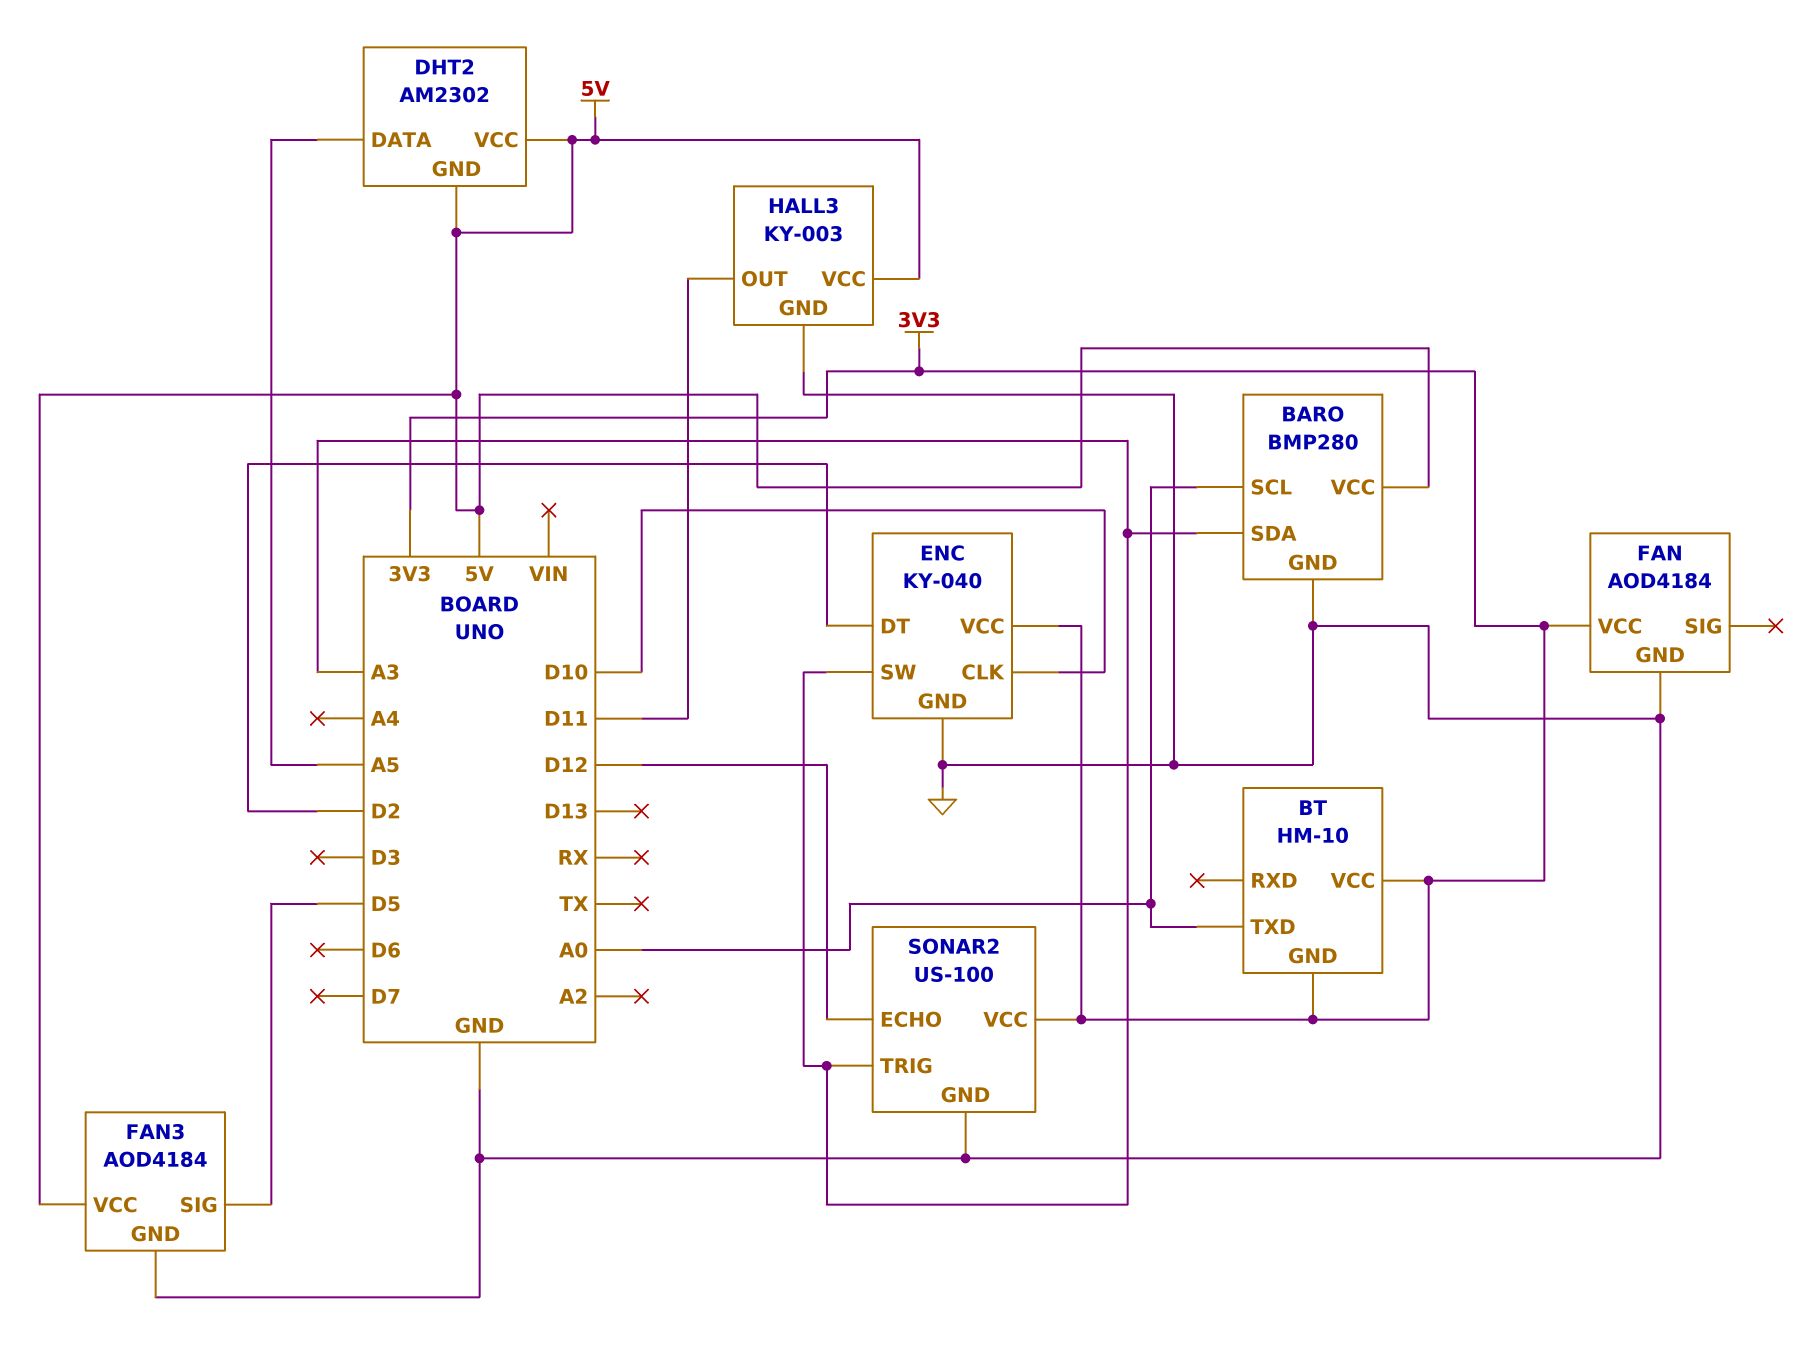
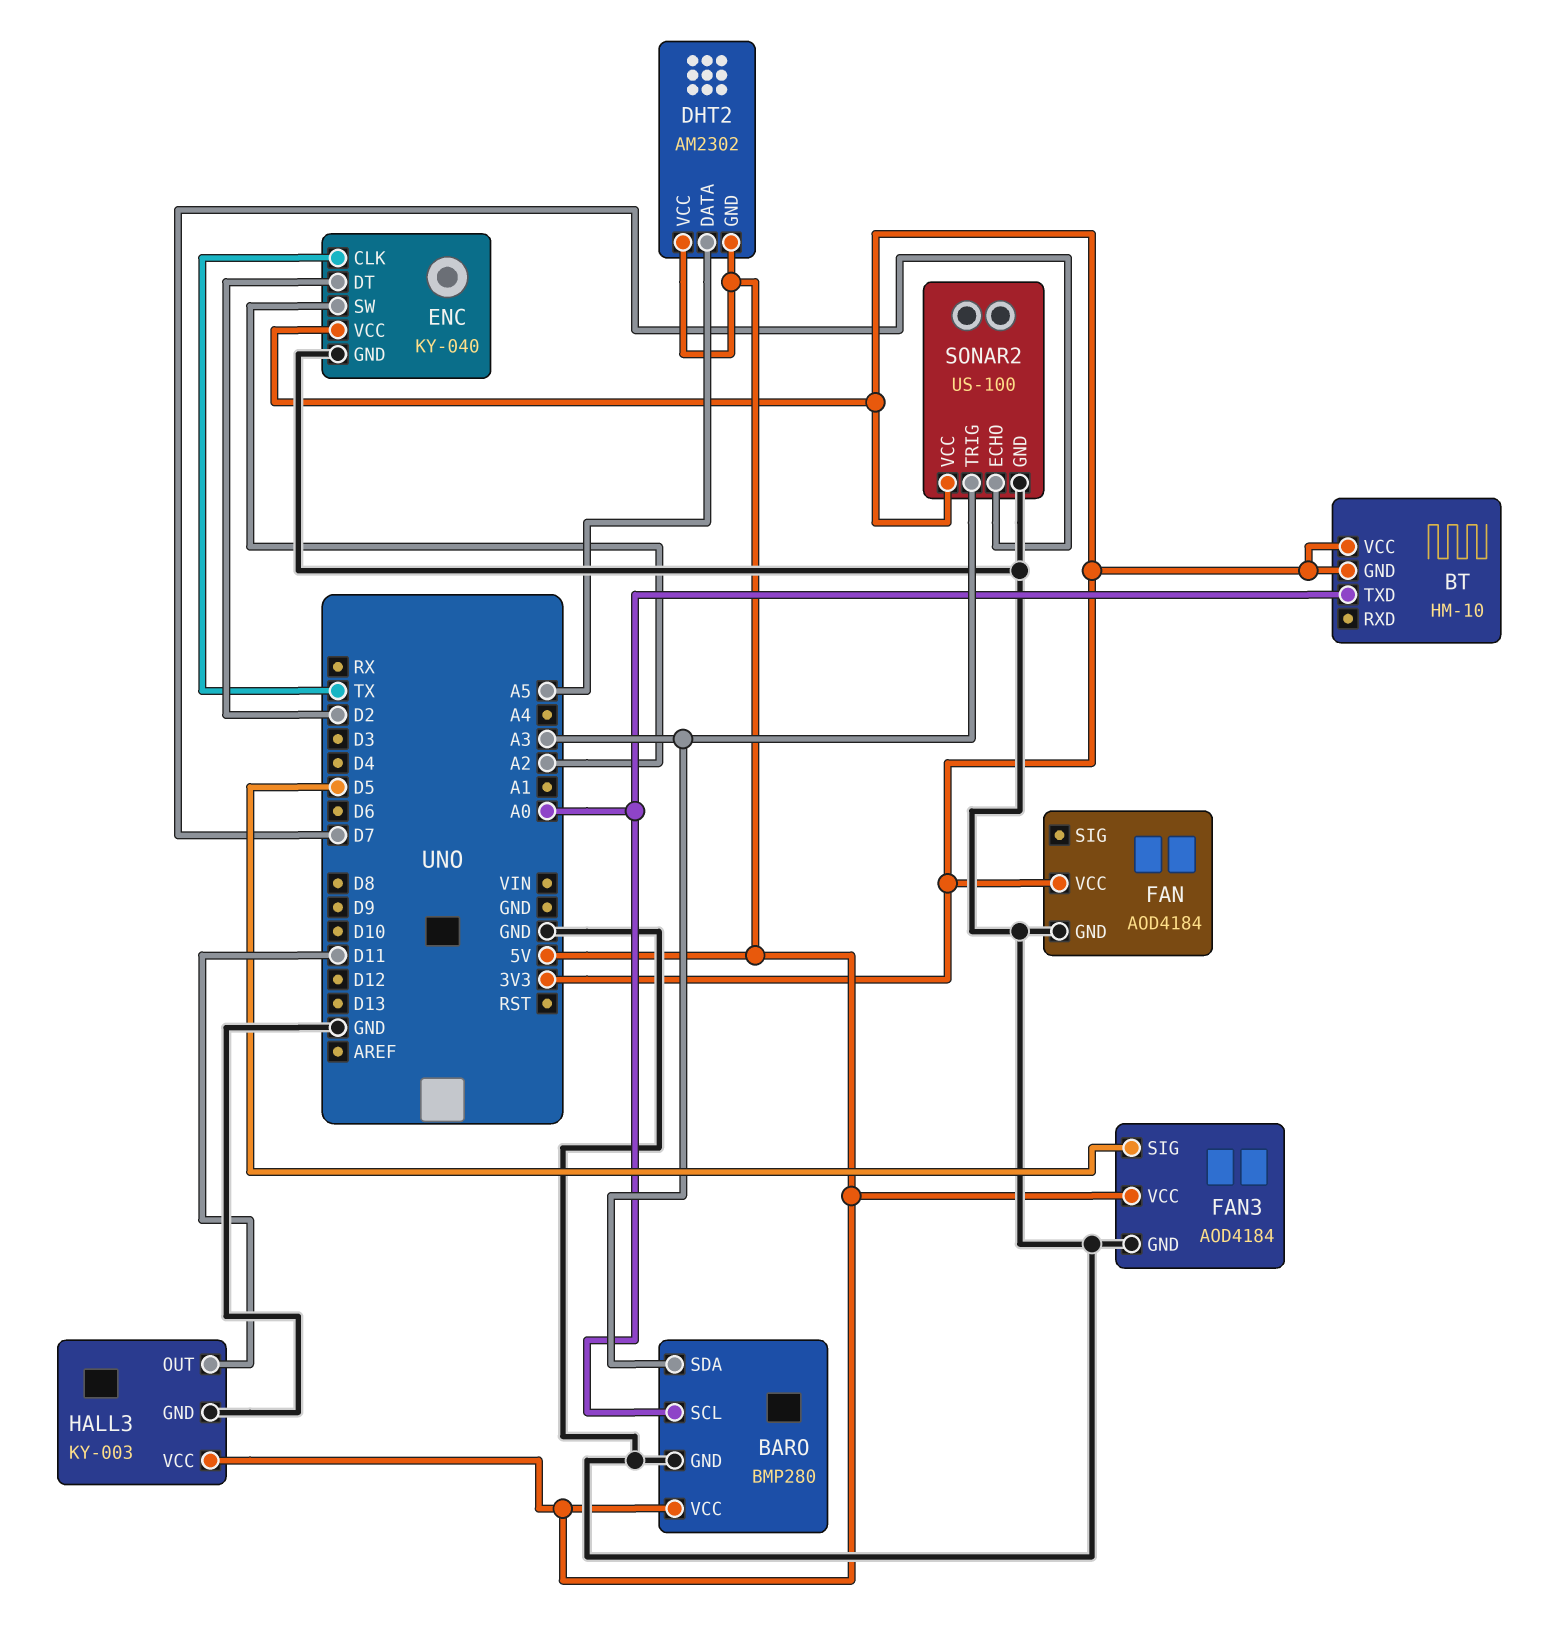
ENC pin CLK: D10 -> TX
ENC pin SW: A3 -> A2
SONAR2 pin ECHO: D12 -> D7

